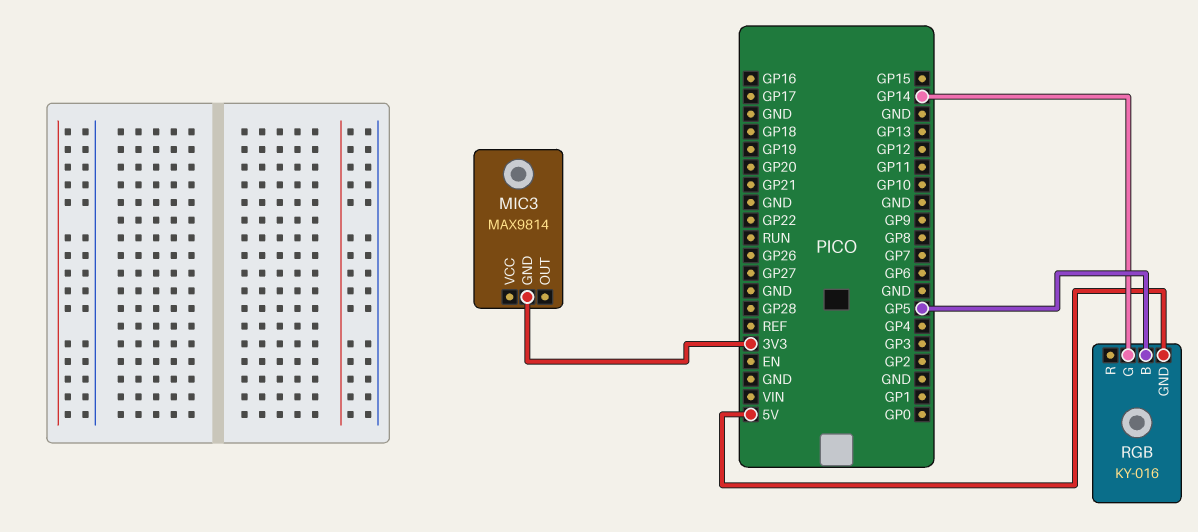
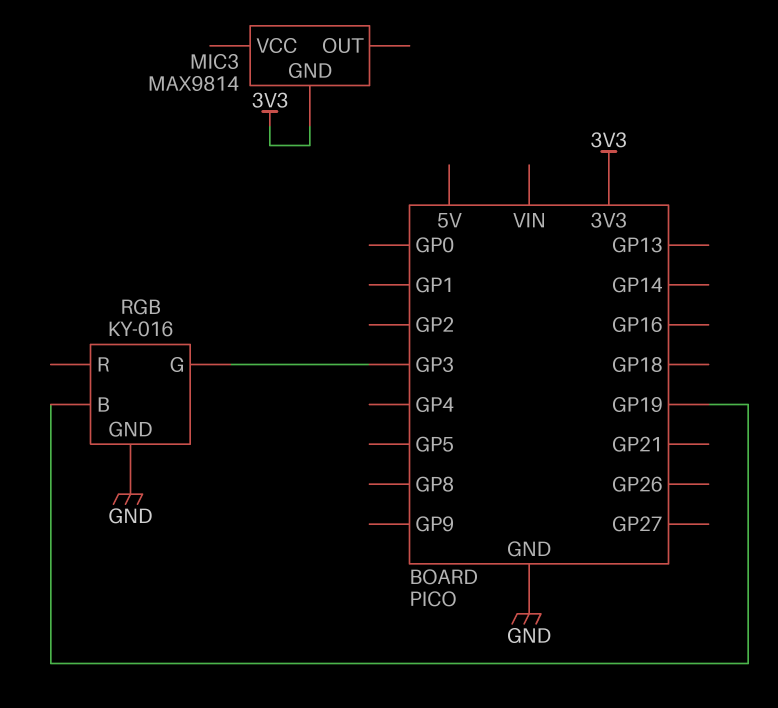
RGB pin B: GP5 -> GP19
RGB pin G: GP14 -> GP3
RGB pin GND: 5V -> GND

